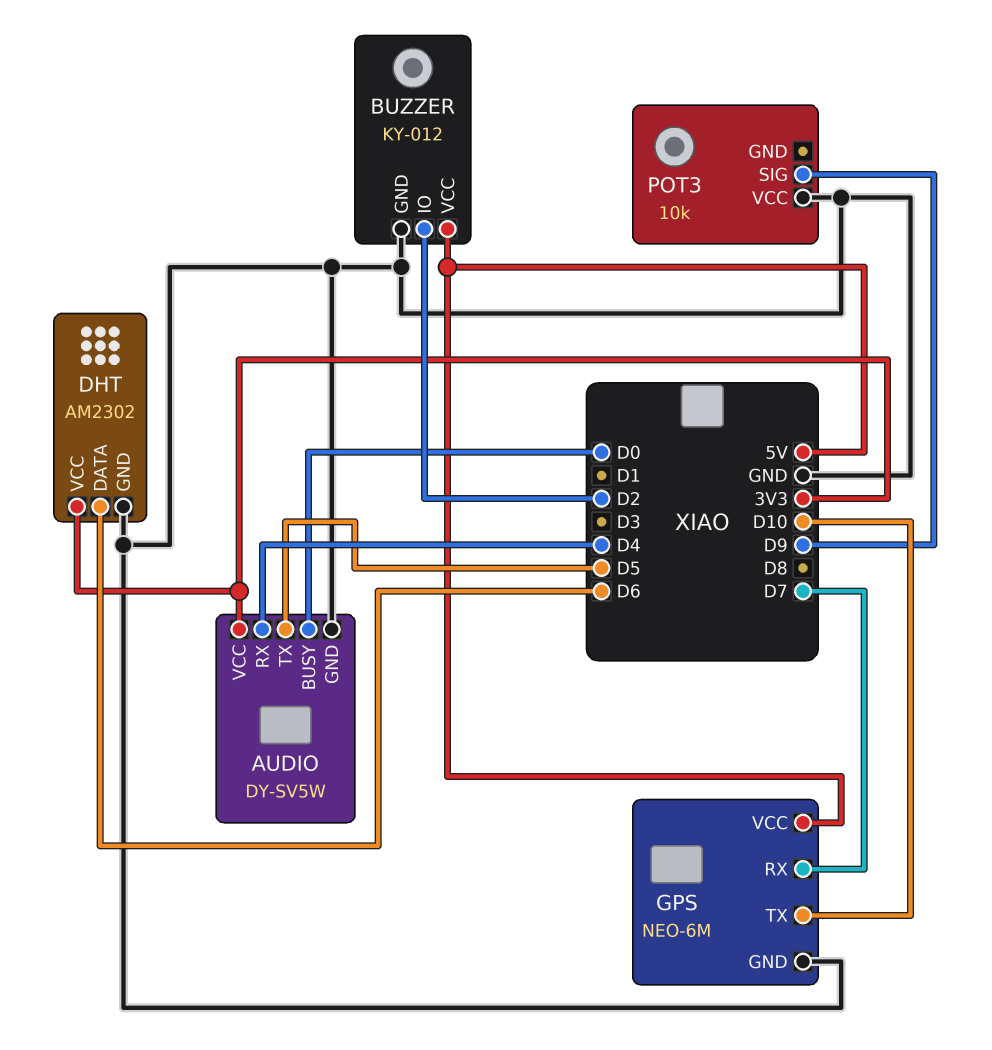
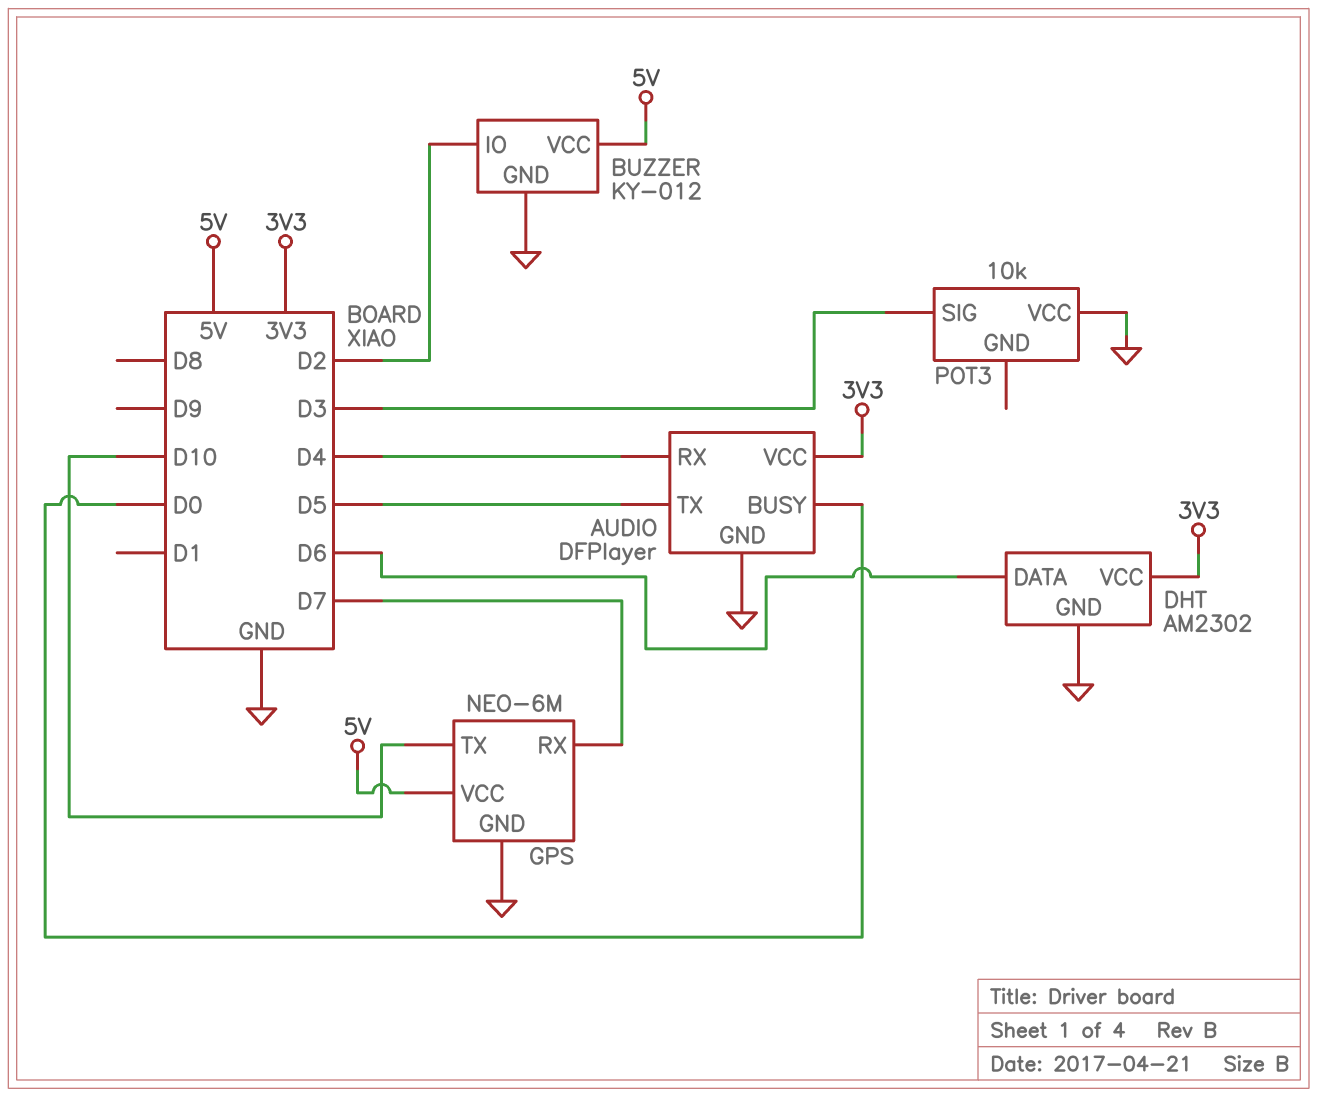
AUDIO: DY-SV5W -> DFPlayer
POT3 pin SIG: D9 -> D3

